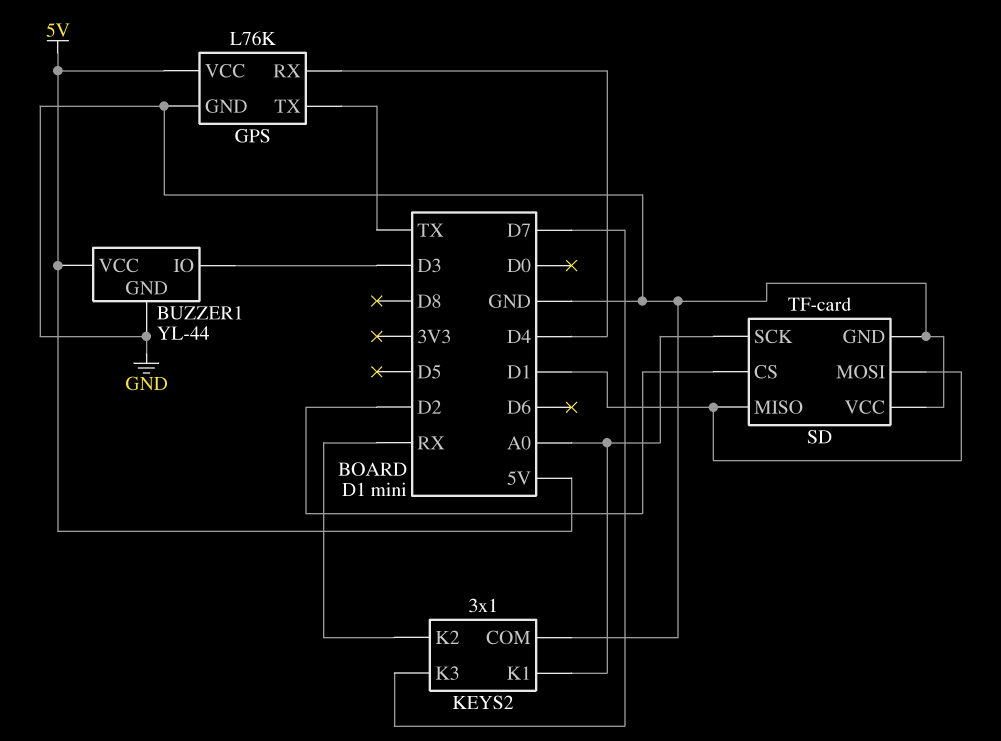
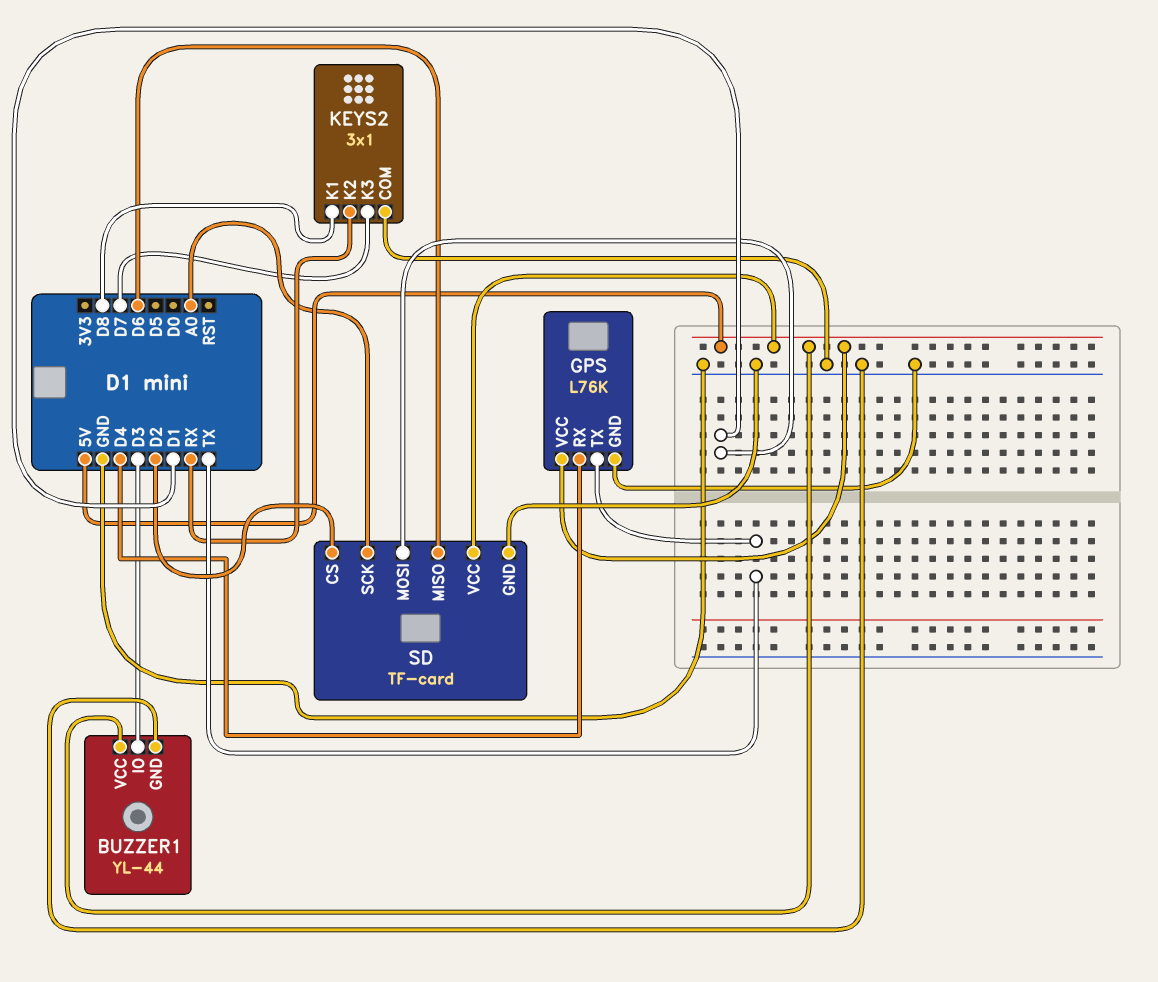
KEYS2 pin K1: A0 -> D8
SD pin MISO: D1 -> D6
SD pin VCC: GND -> 5V

